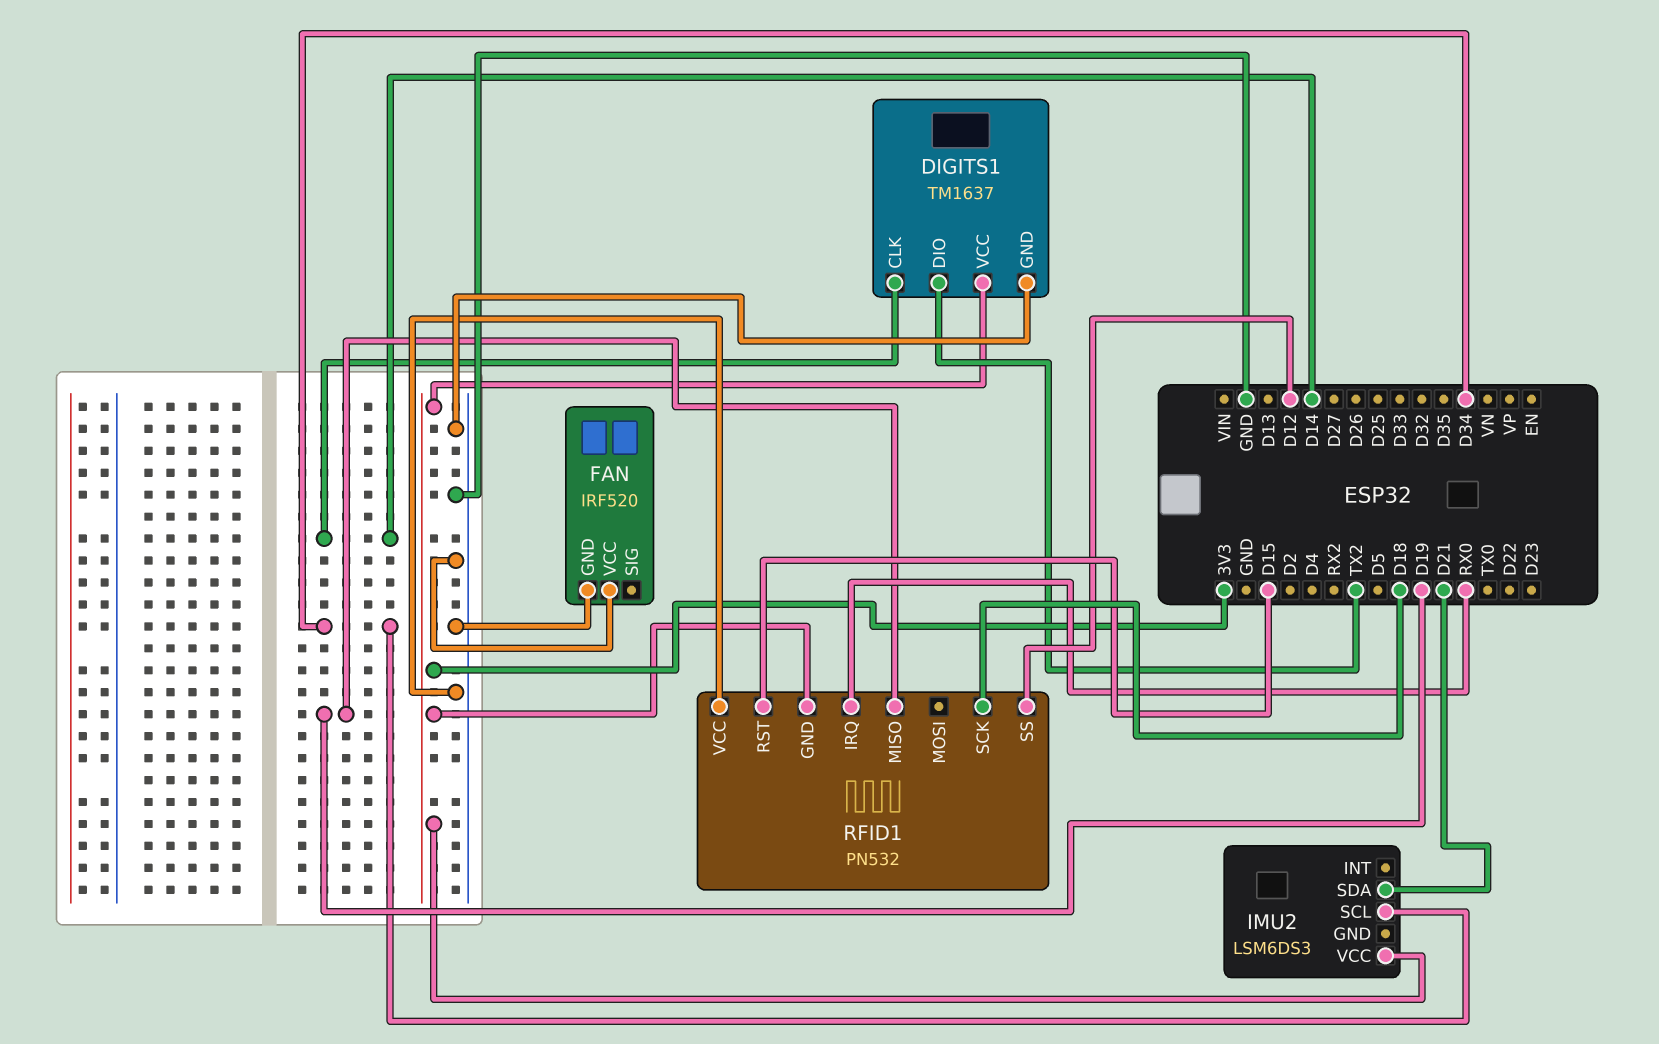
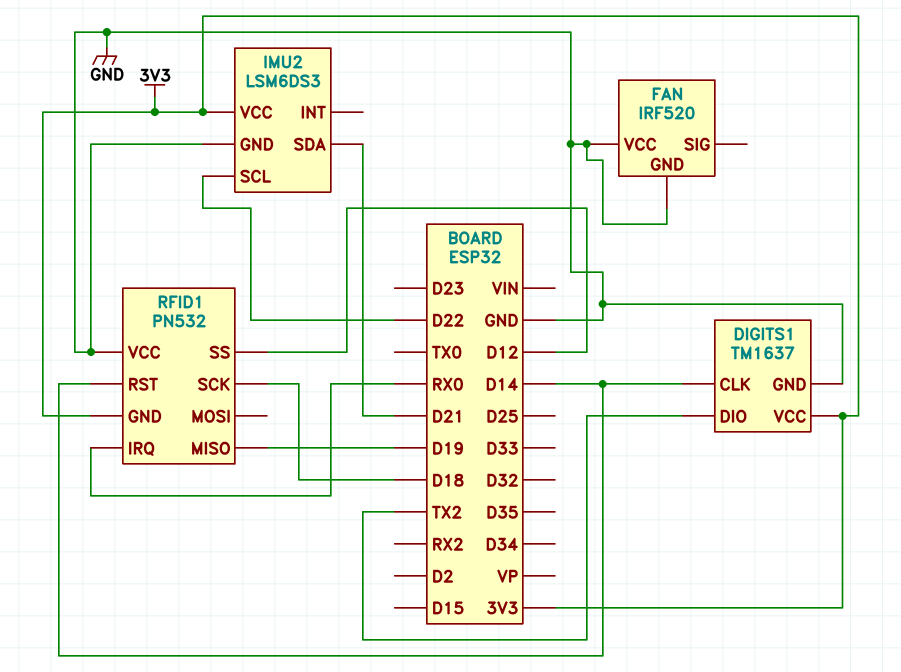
IMU2 pin GND: none -> GND
IMU2 pin SCL: D34 -> D22
RFID1 pin RST: D15 -> D14

